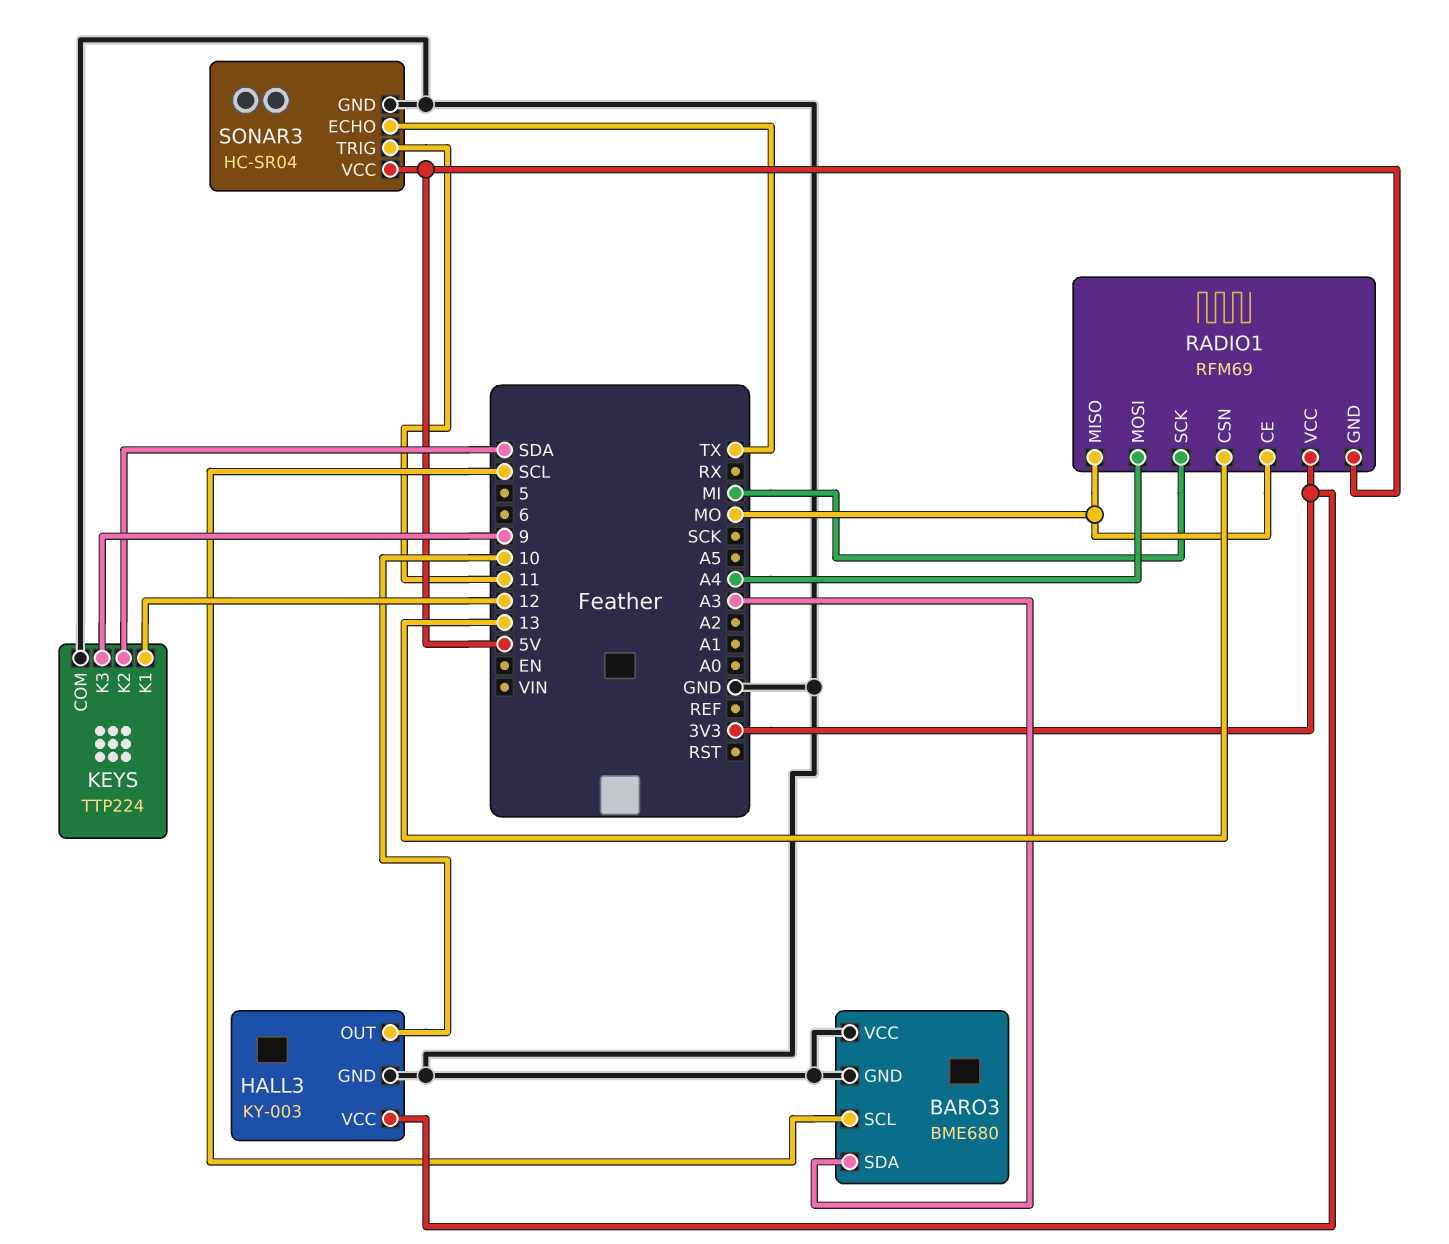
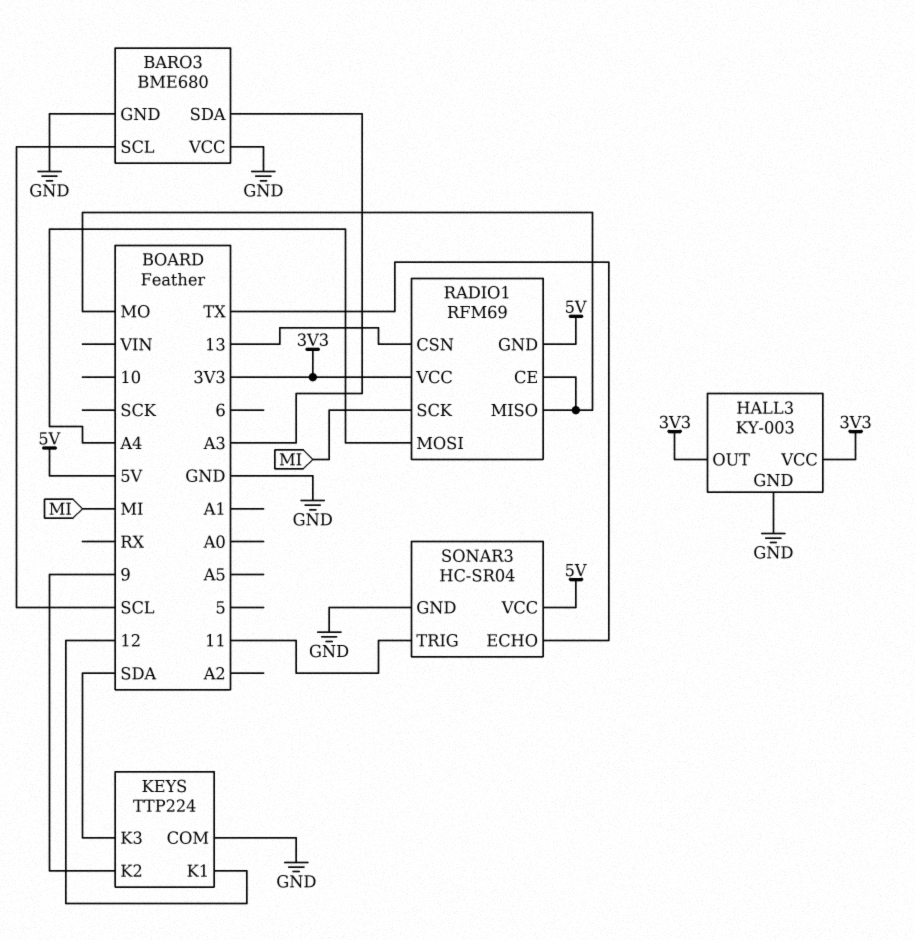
HALL3 pin OUT: 10 -> 3V3
KEYS pin K2: SDA -> 9
KEYS pin K3: 9 -> SDA

